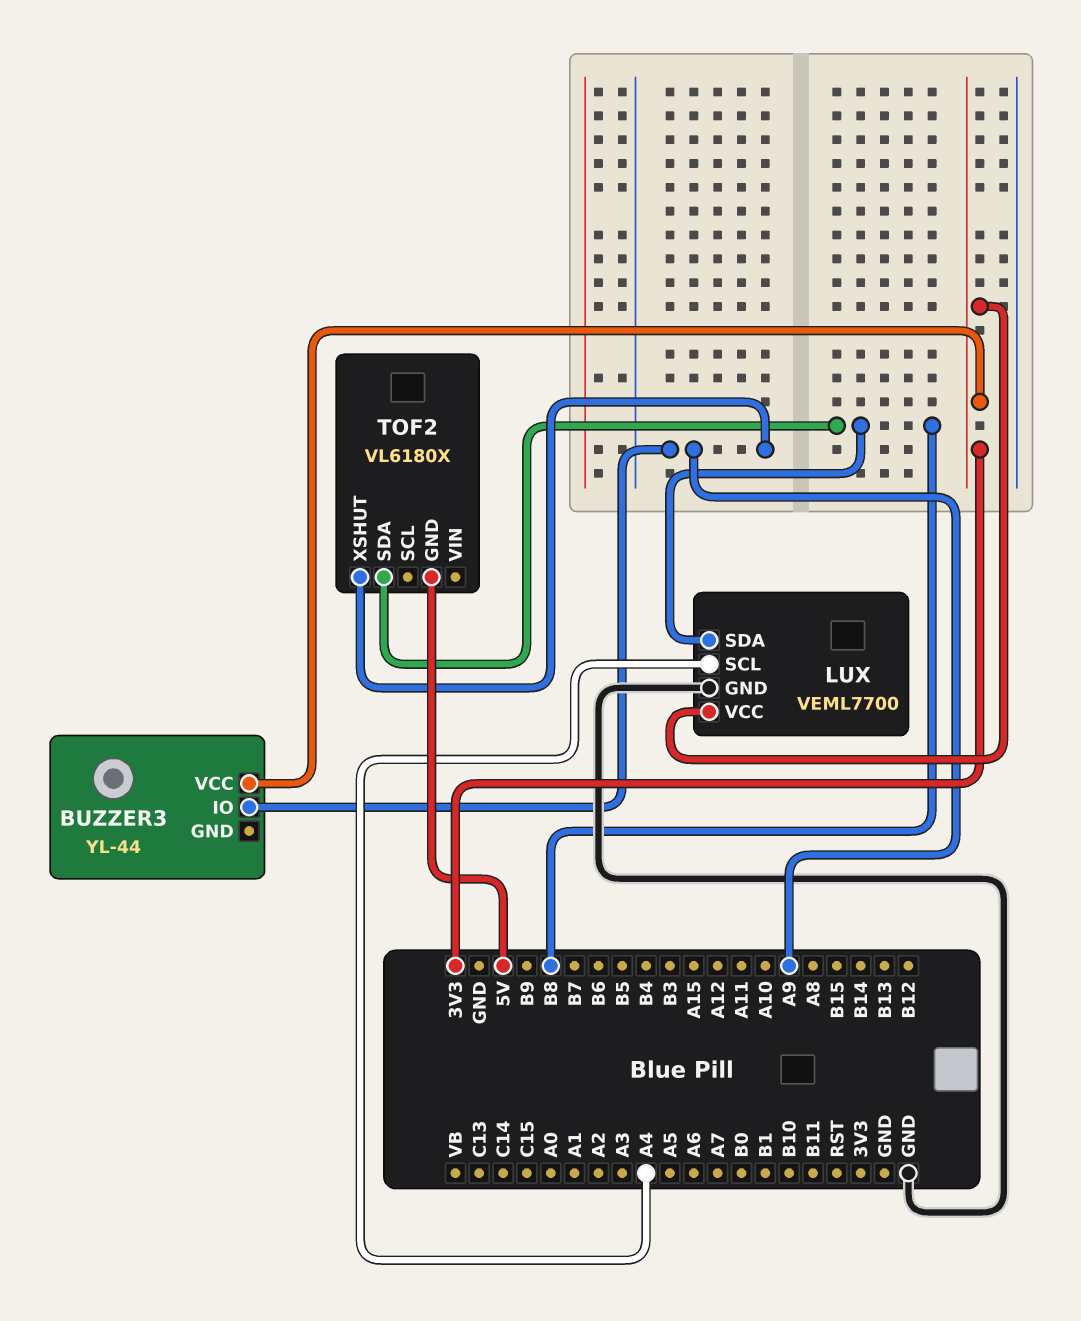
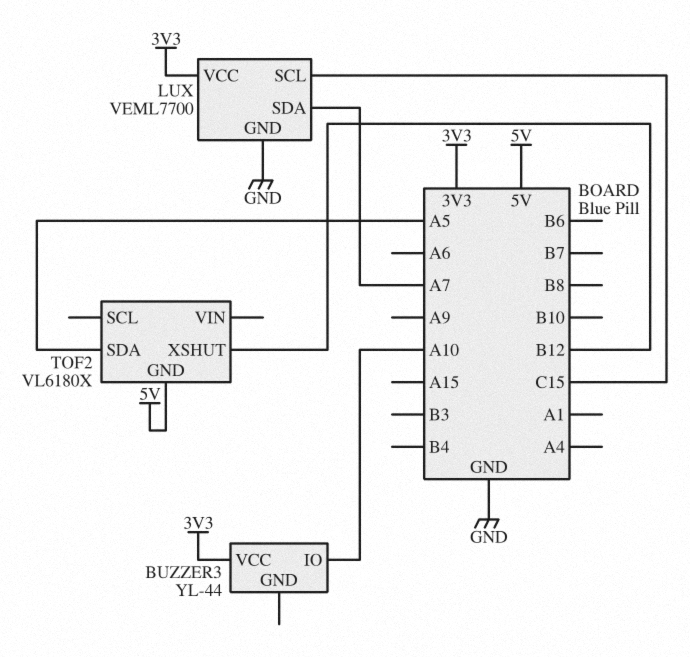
BUZZER3 pin IO: A9 -> A10
LUX pin SCL: A4 -> C15
LUX pin SDA: B8 -> A7
TOF2 pin SDA: B8 -> A5
TOF2 pin XSHUT: A9 -> B12

